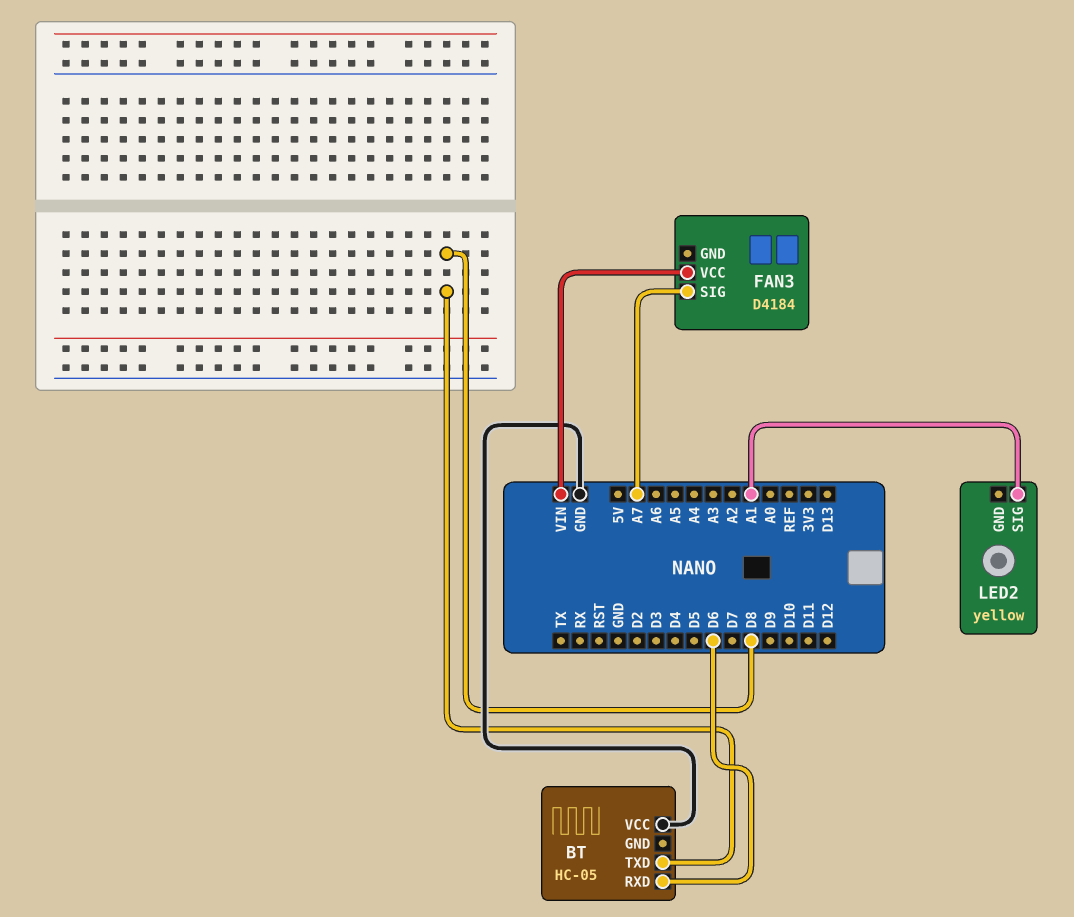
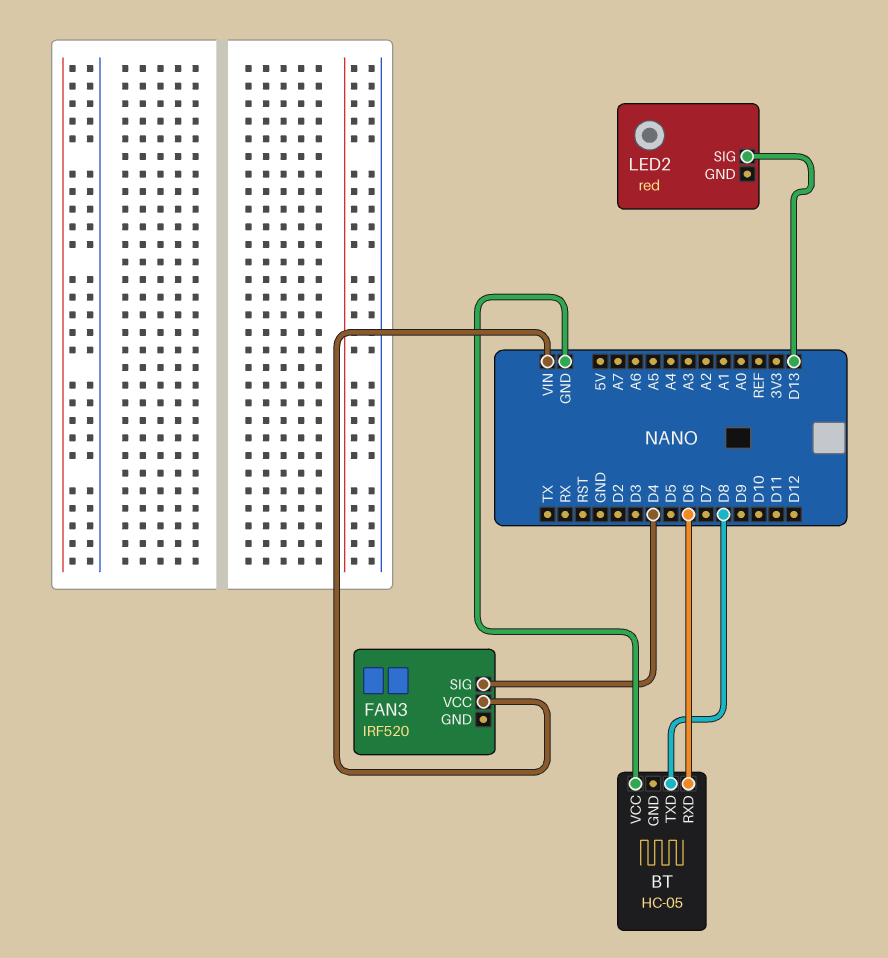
FAN3: D4184 -> IRF520
FAN3 pin SIG: A7 -> D4
LED2: yellow -> red
LED2 pin SIG: A1 -> D13

